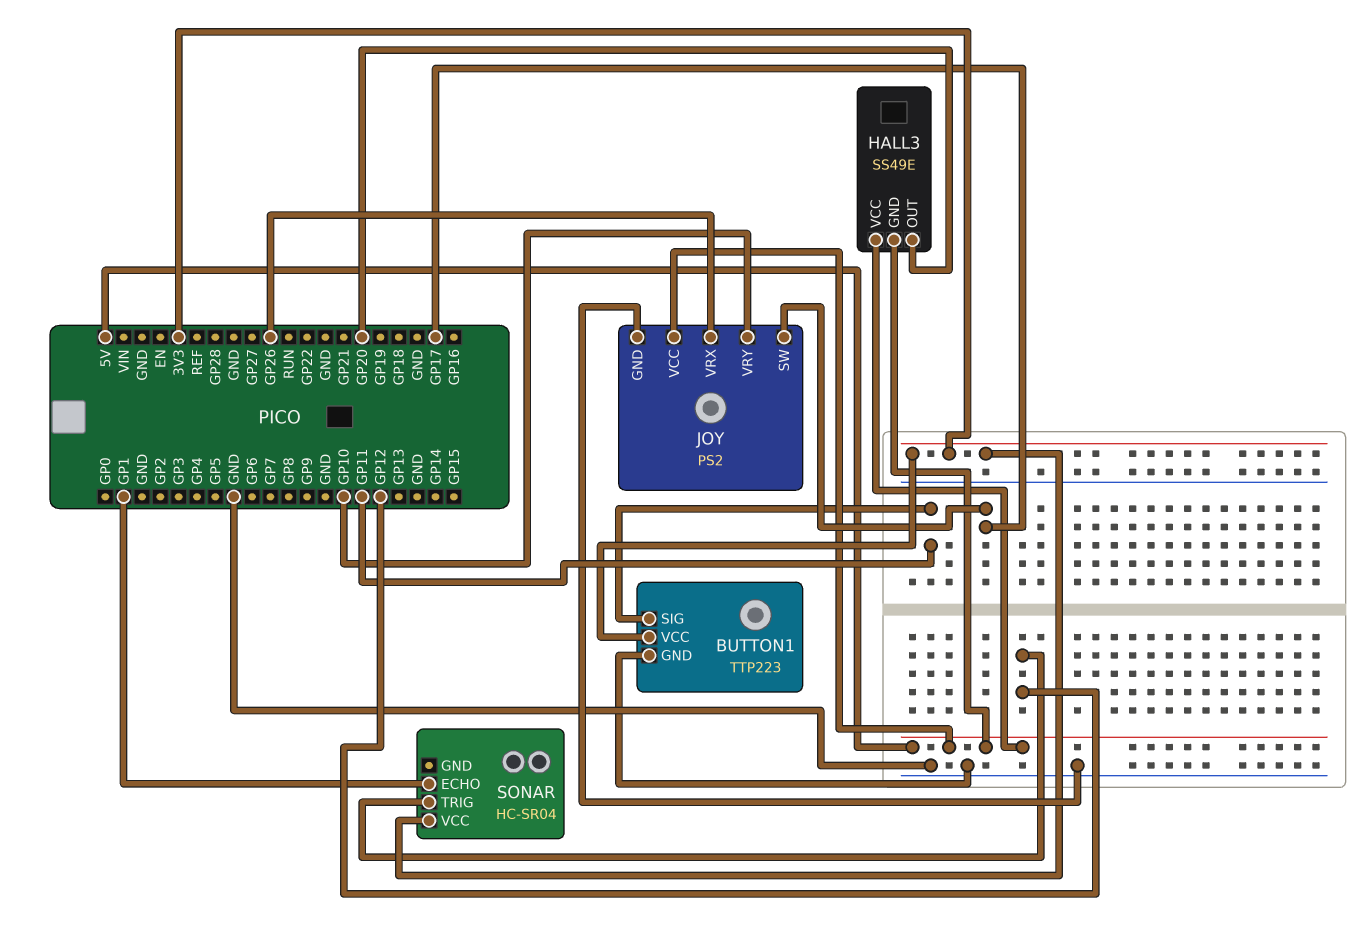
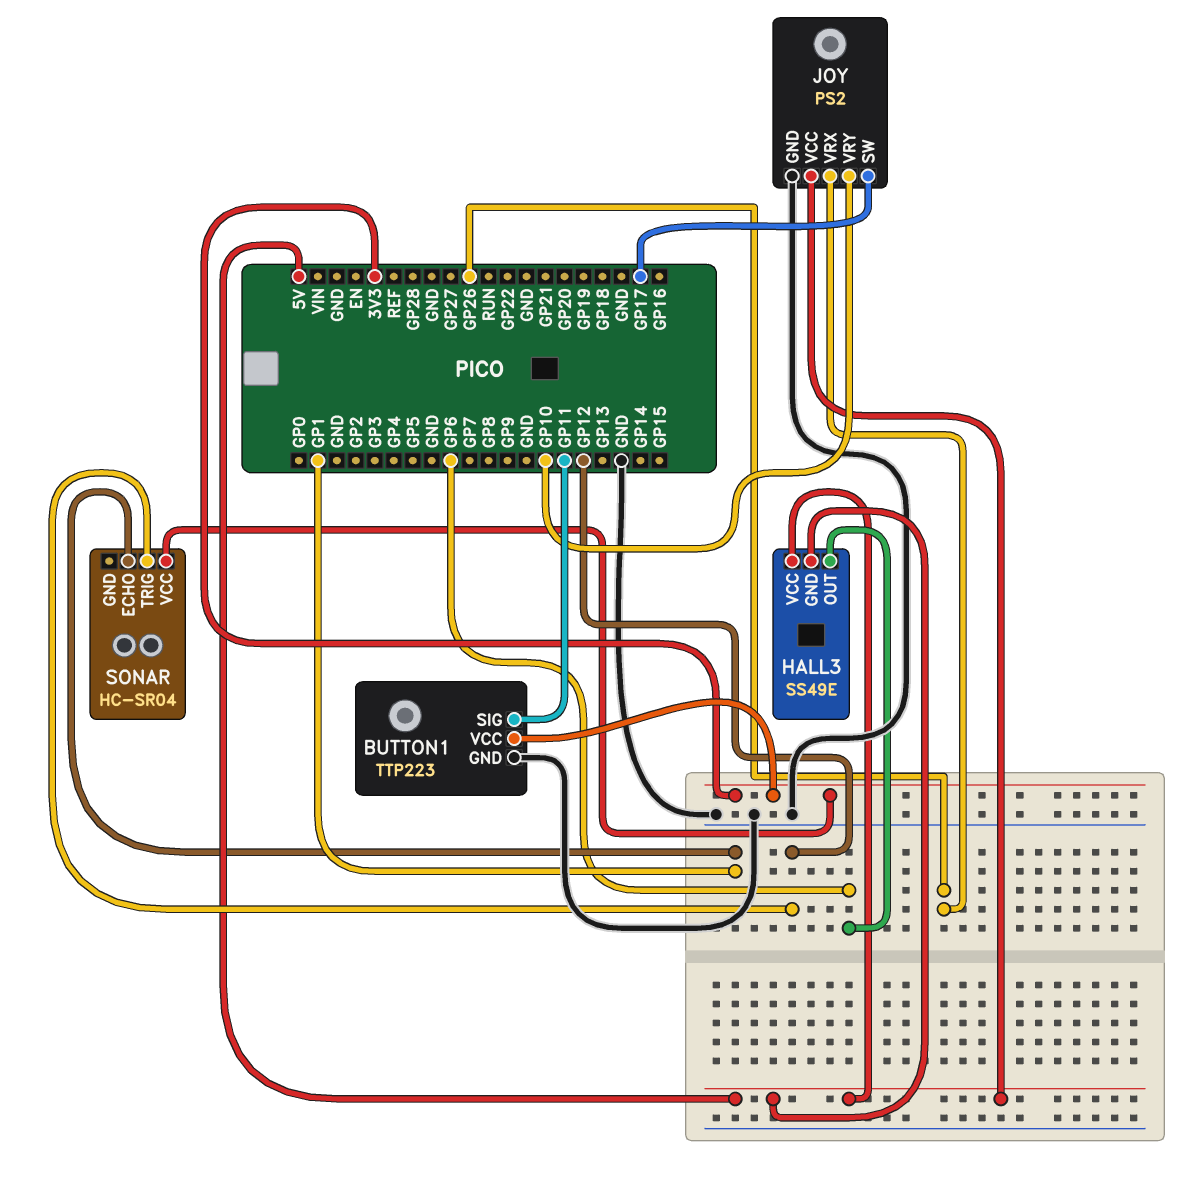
HALL3 pin OUT: GP20 -> GP6

